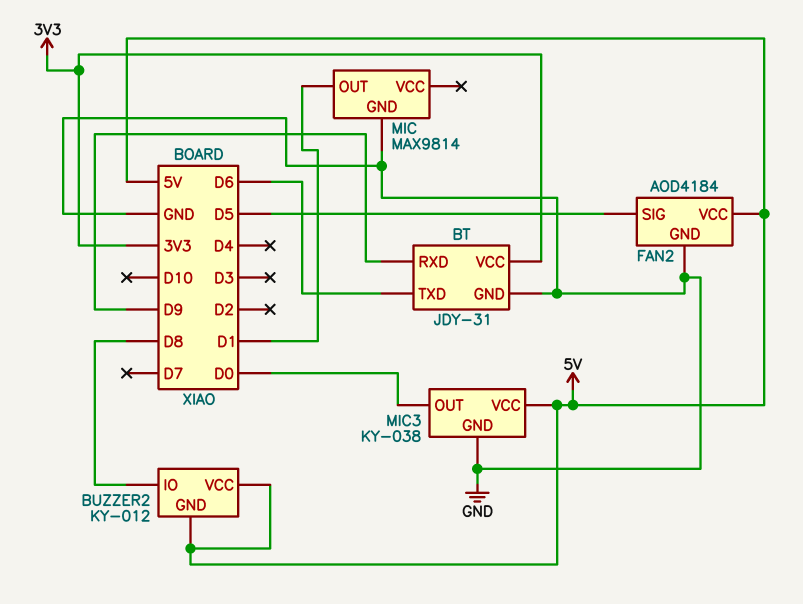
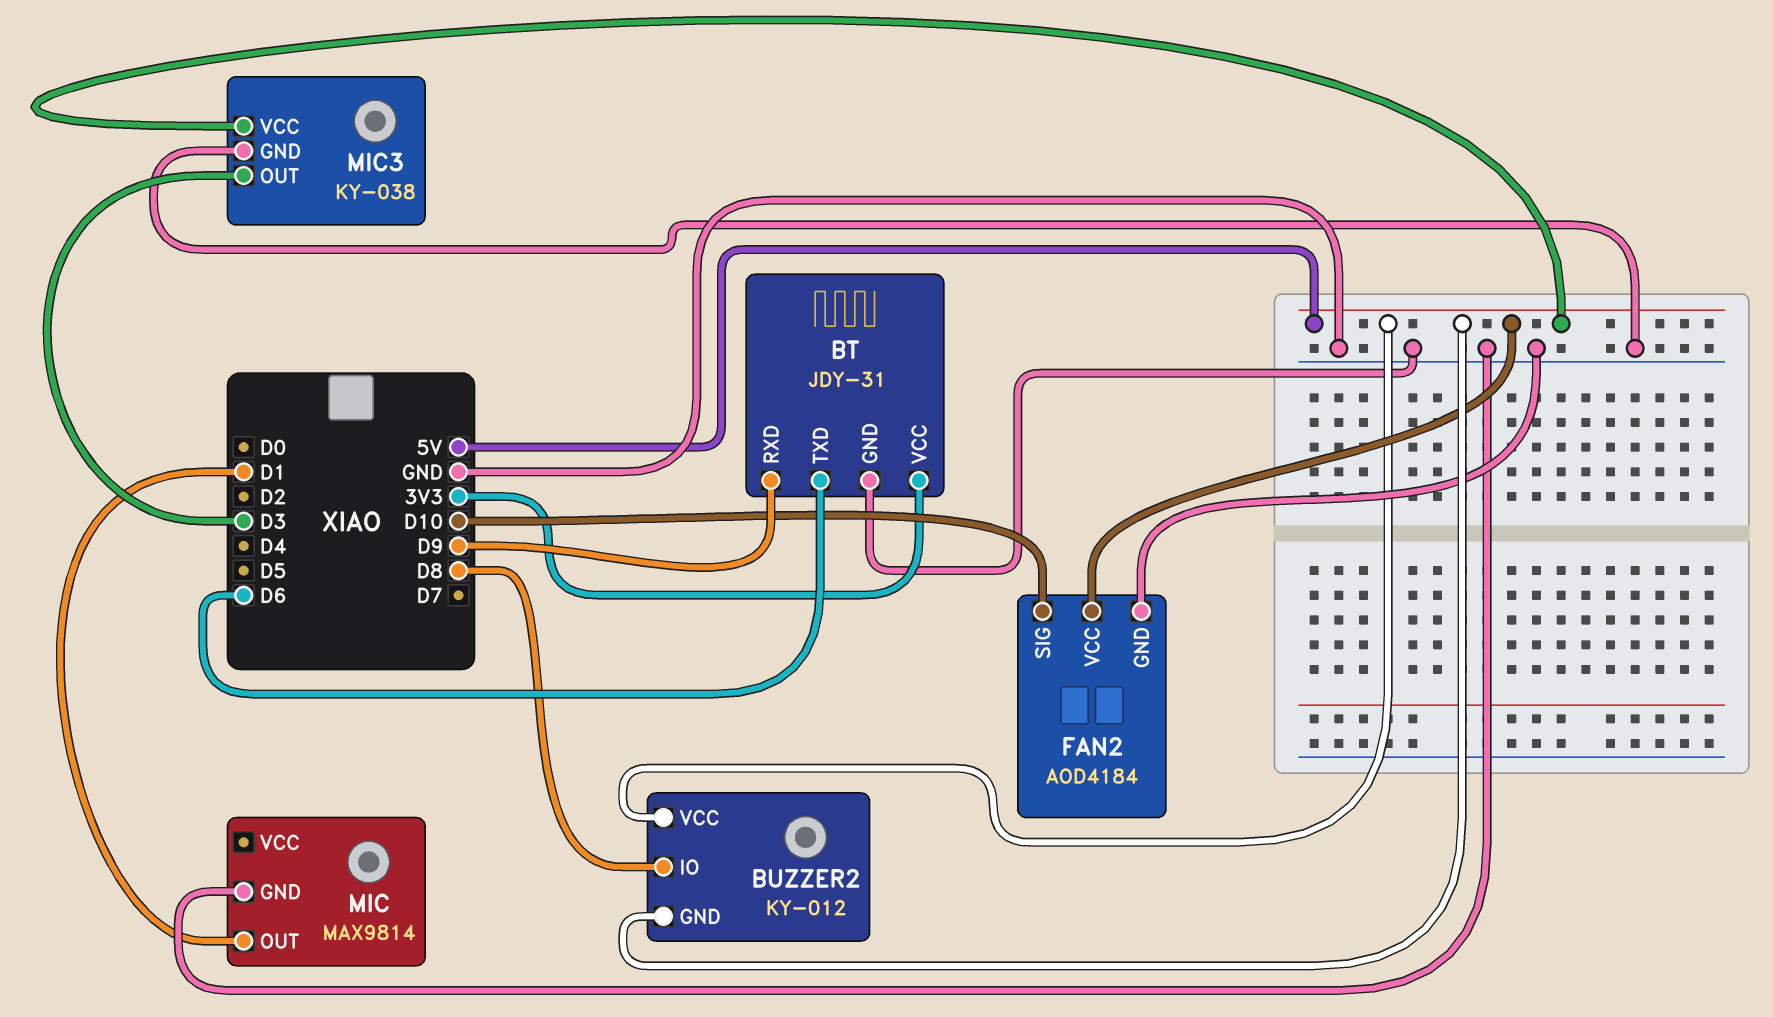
FAN2 pin SIG: D5 -> D10
MIC3 pin OUT: D0 -> D3

